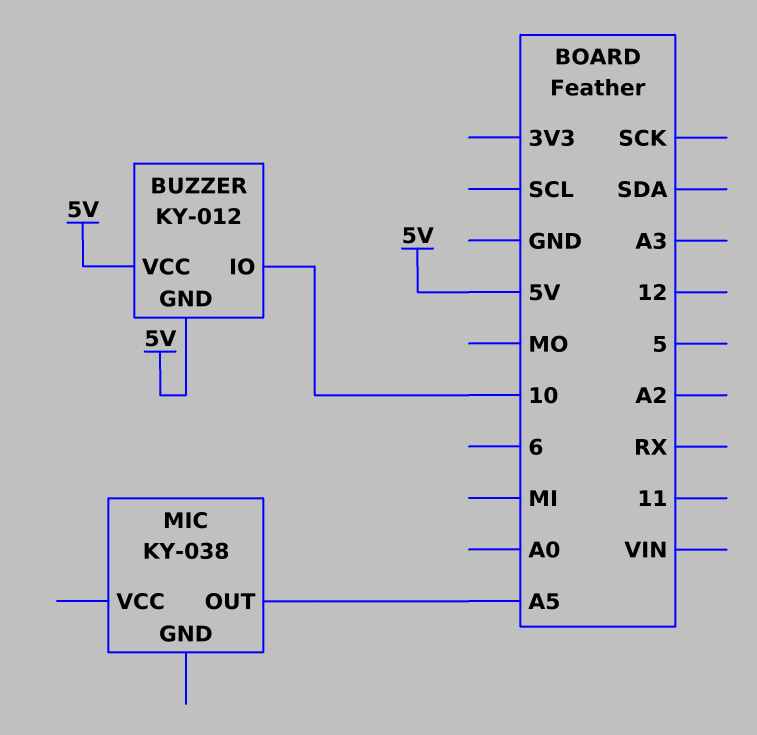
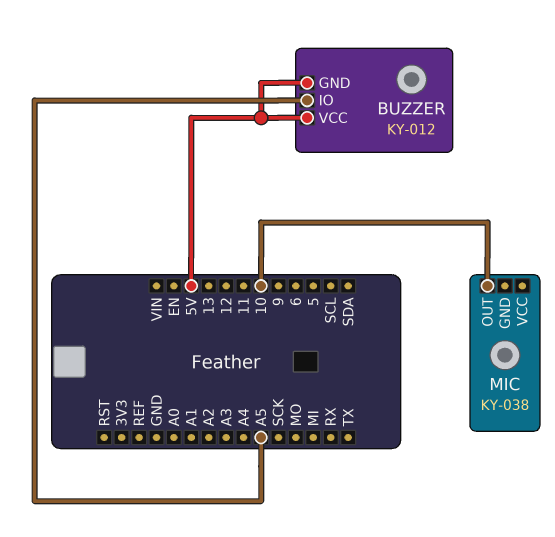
BUZZER pin IO: 10 -> A5
MIC pin OUT: A5 -> 10

